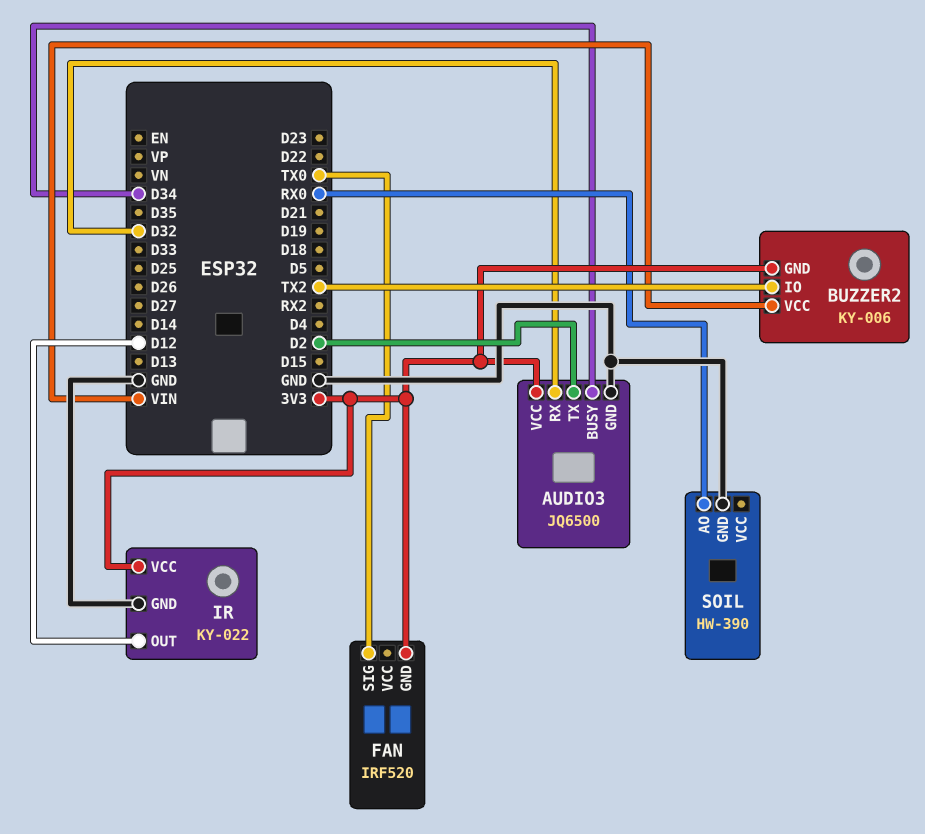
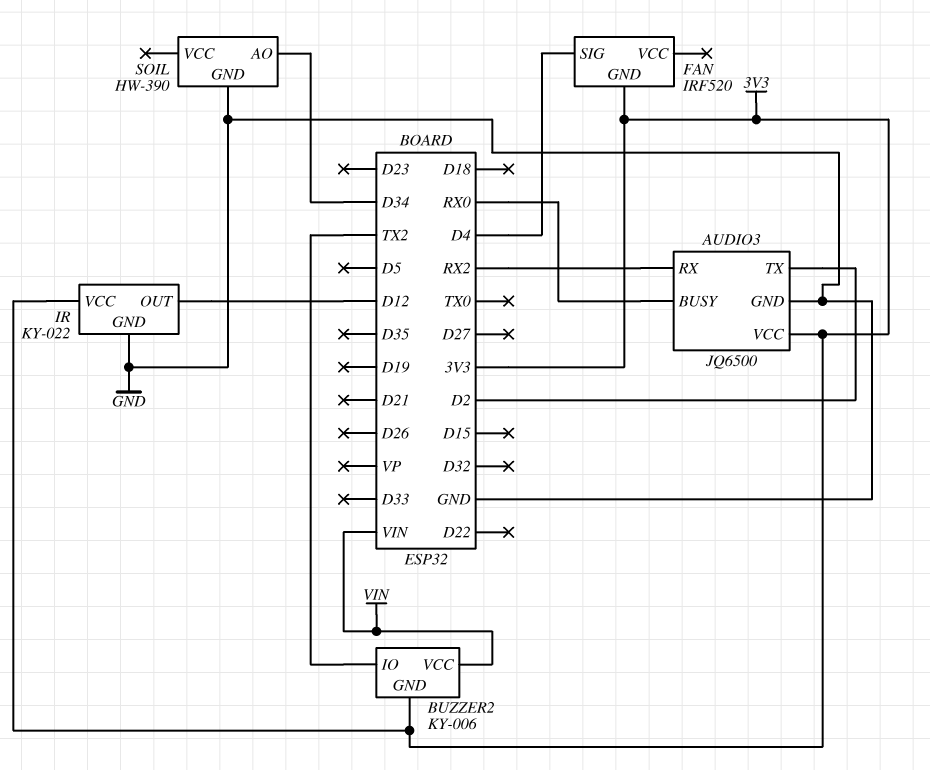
AUDIO3 pin BUSY: D34 -> RX0
AUDIO3 pin RX: D32 -> RX2
FAN pin SIG: TX0 -> D4
SOIL pin AO: RX0 -> D34

